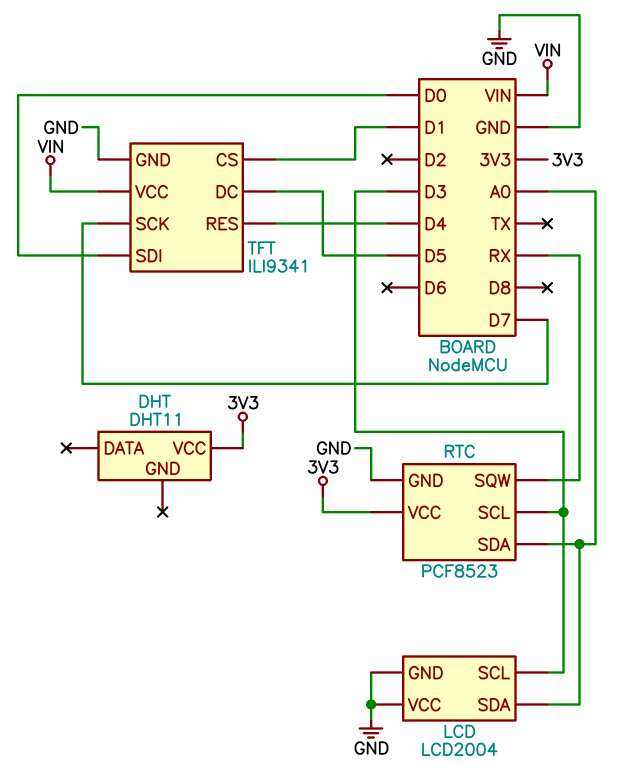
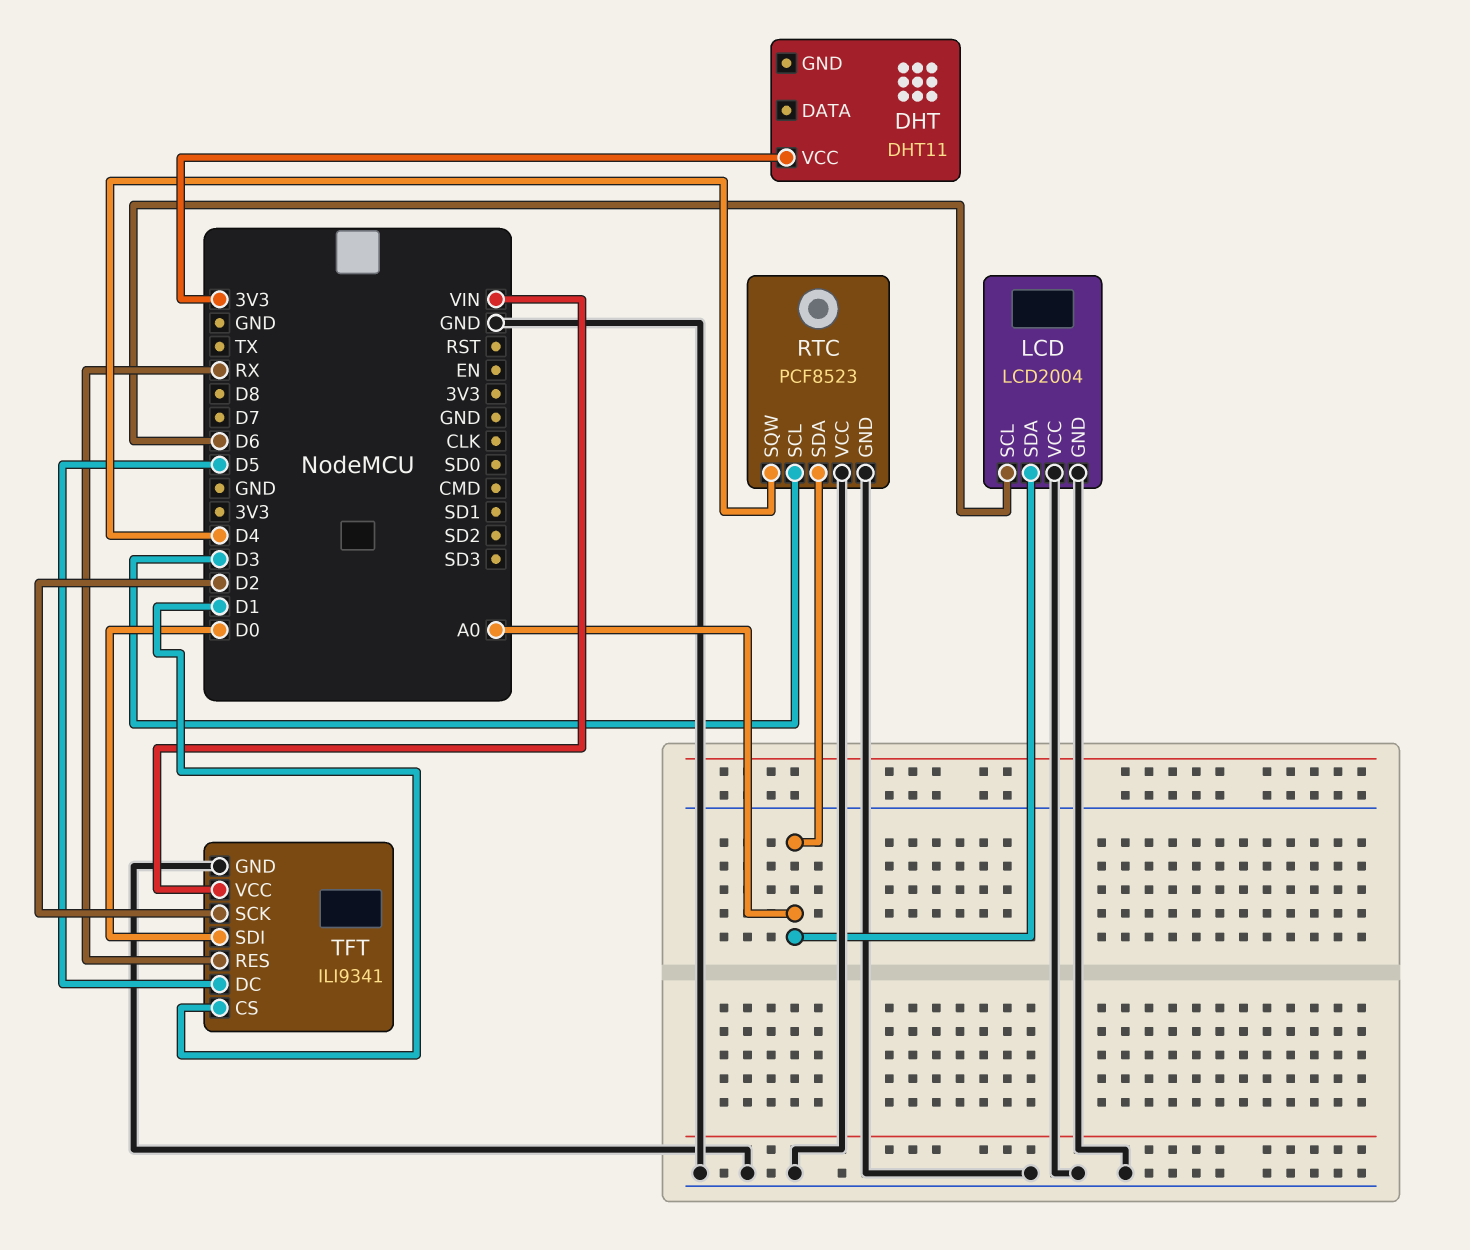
LCD pin SCL: D3 -> D6
RTC pin SQW: RX -> D4
RTC pin VCC: 3V3 -> GND
TFT pin RES: D4 -> RX
TFT pin SCK: D7 -> D2

